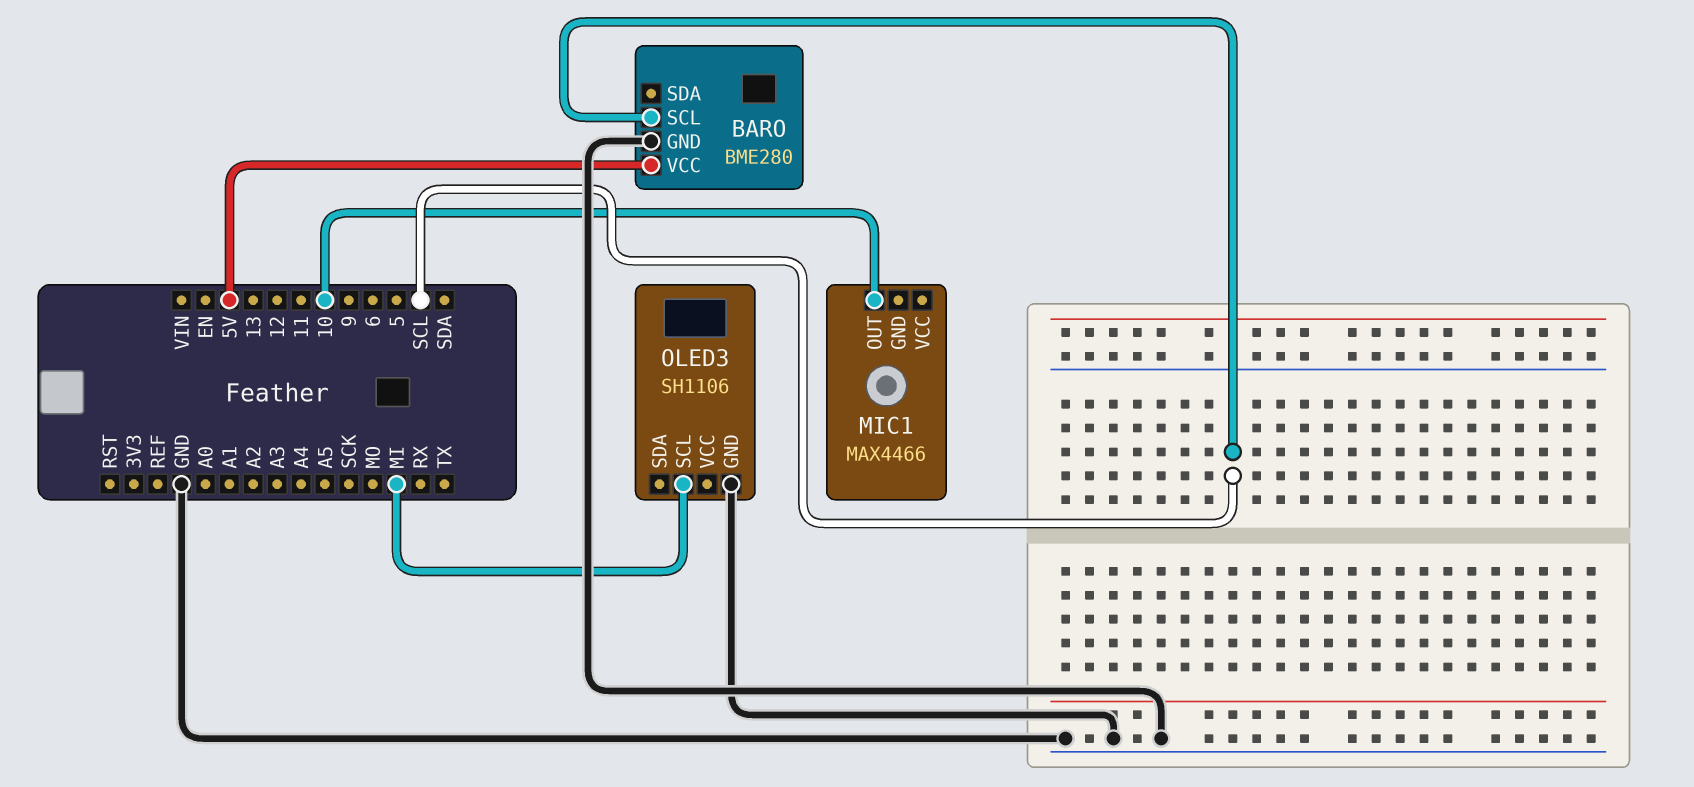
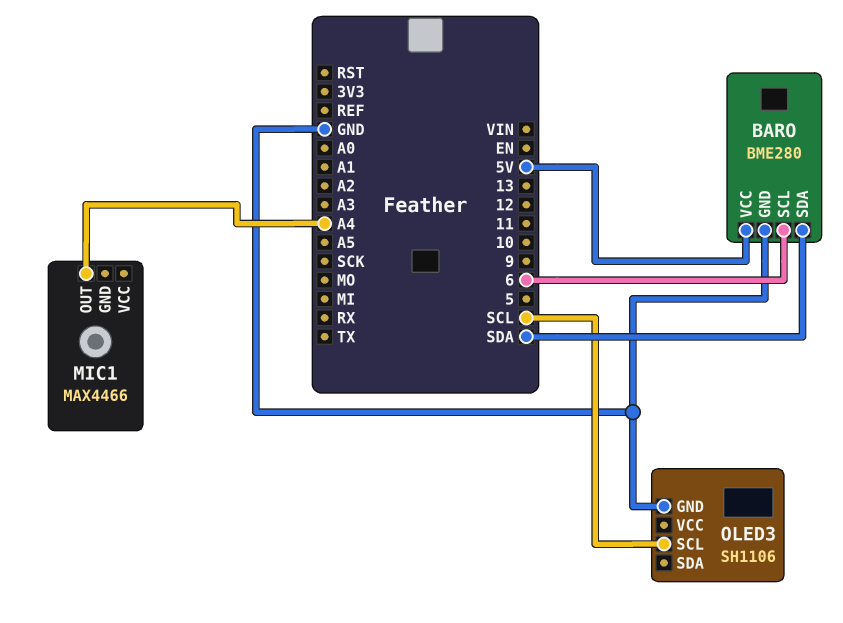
BARO pin SCL: SCL -> 6
BARO pin SDA: none -> SDA
MIC1 pin OUT: 10 -> A4
OLED3 pin SCL: MI -> SCL

